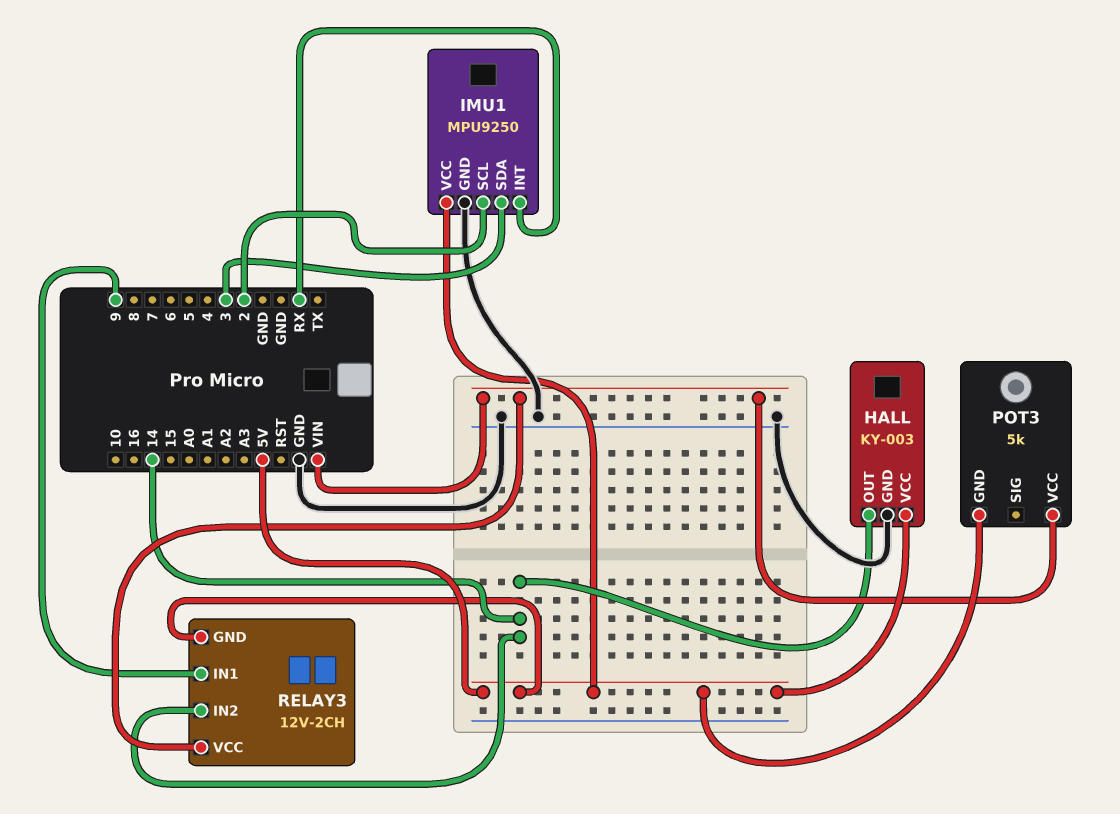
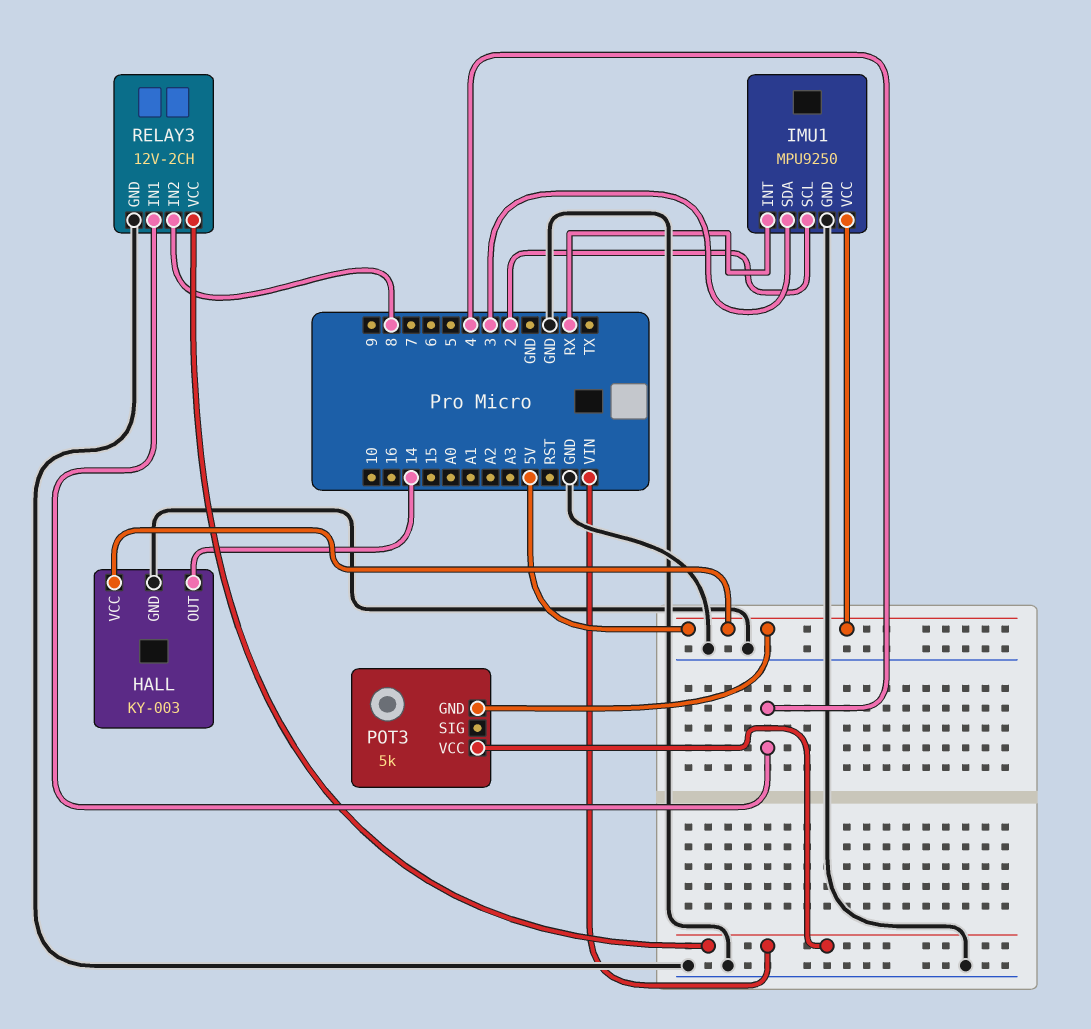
RELAY3 pin GND: 5V -> GND
RELAY3 pin IN1: 9 -> 4
RELAY3 pin IN2: 14 -> 8

